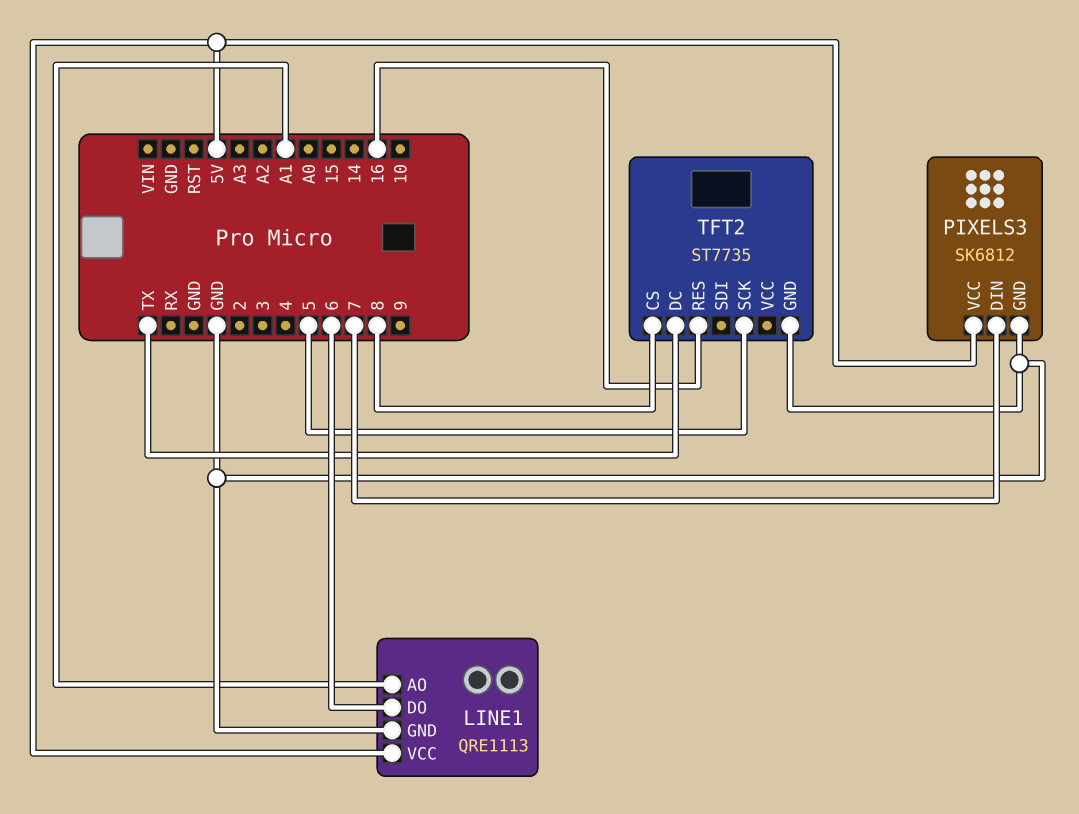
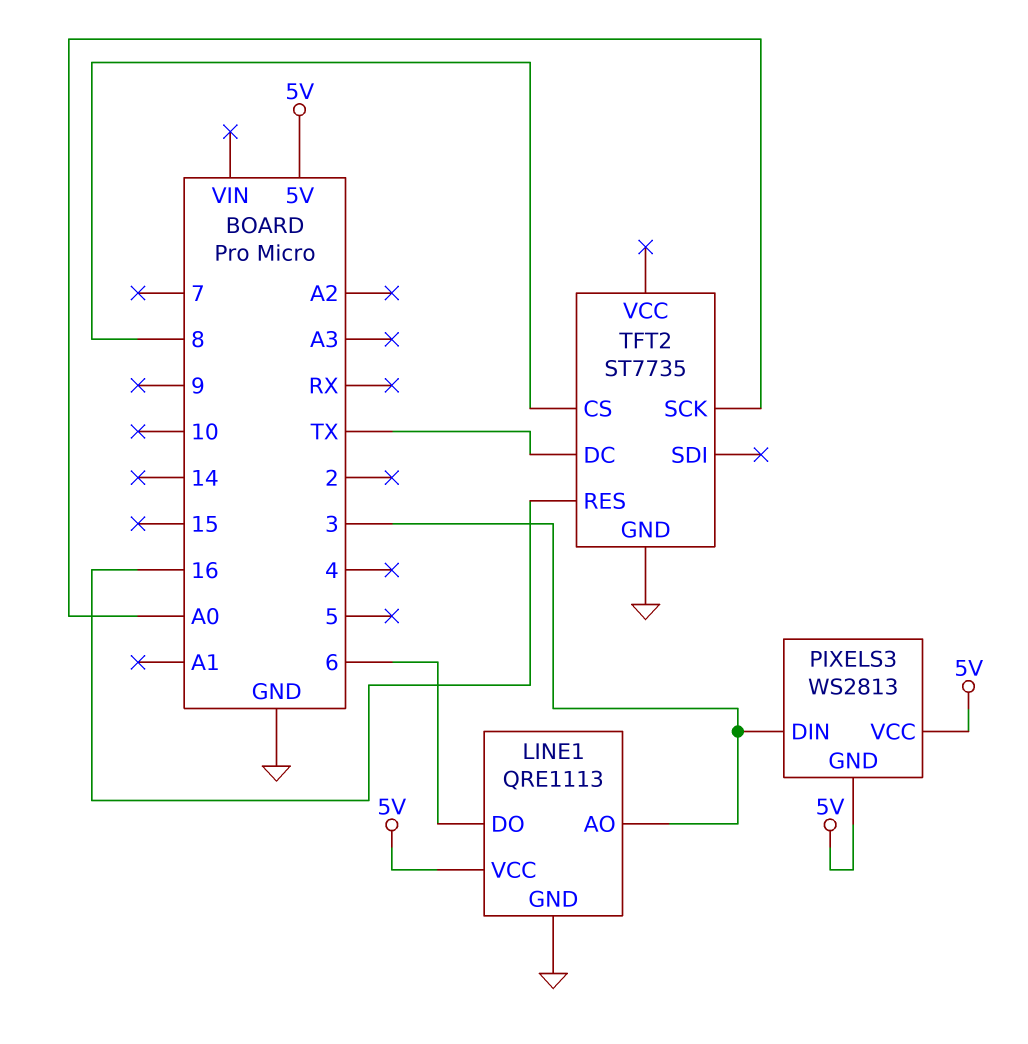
LINE1 pin AO: A1 -> 3
PIXELS3: SK6812 -> WS2813
PIXELS3 pin DIN: 7 -> 3
PIXELS3 pin GND: GND -> 5V
TFT2 pin SCK: 5 -> A0

